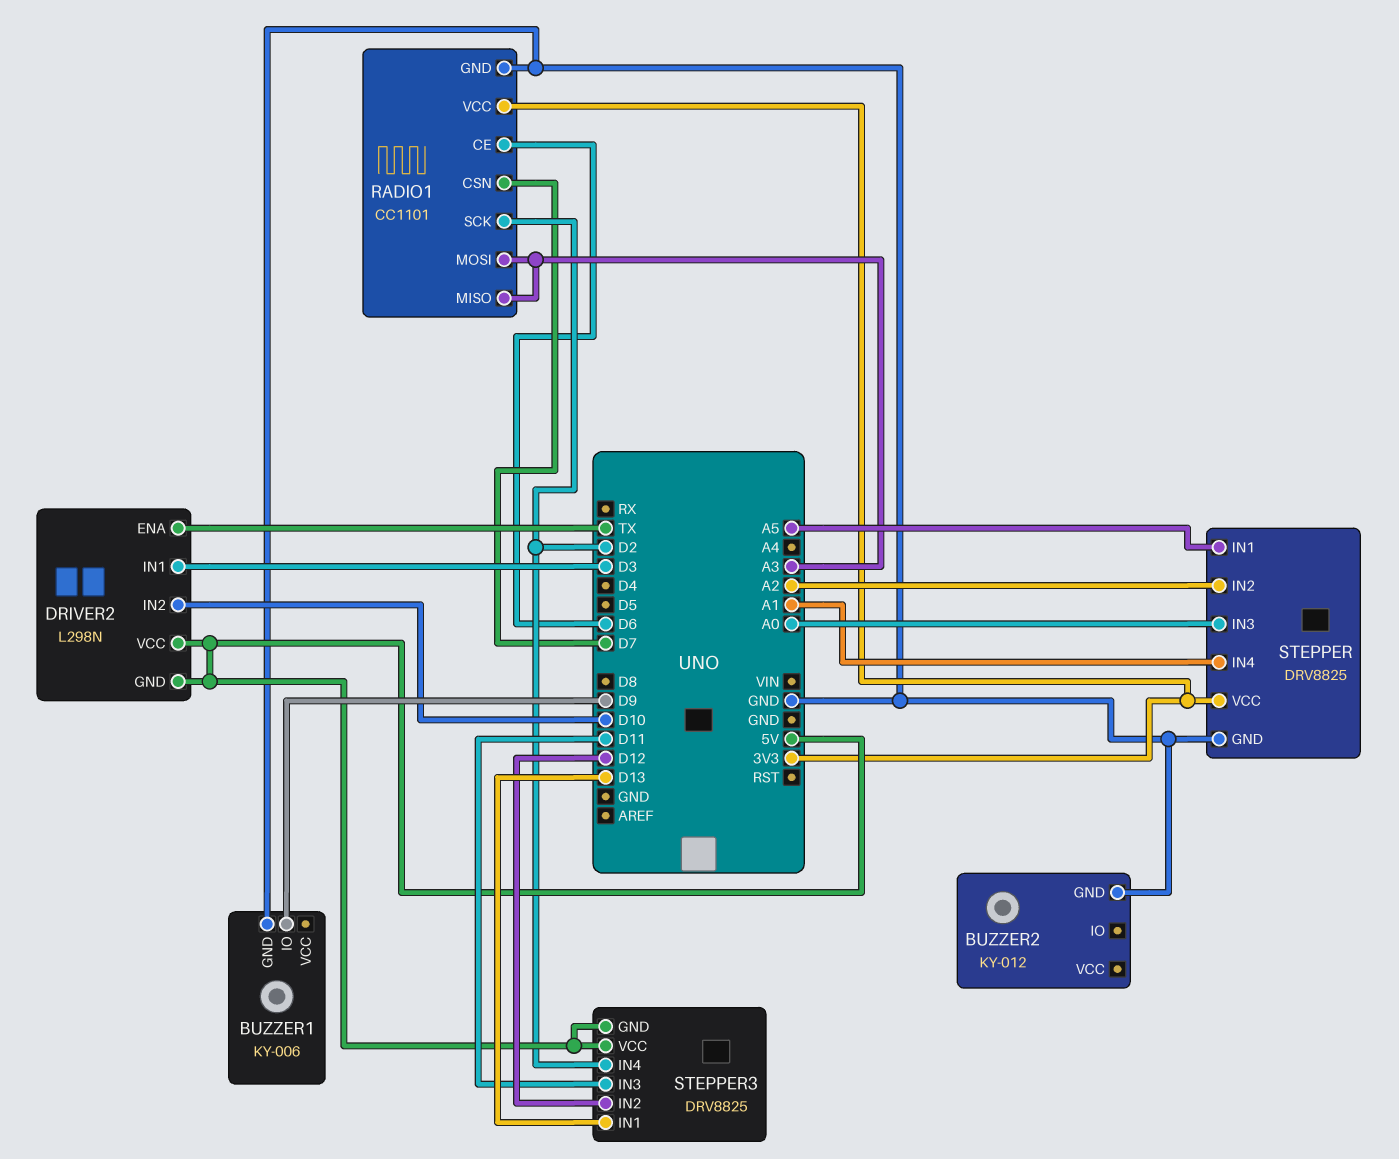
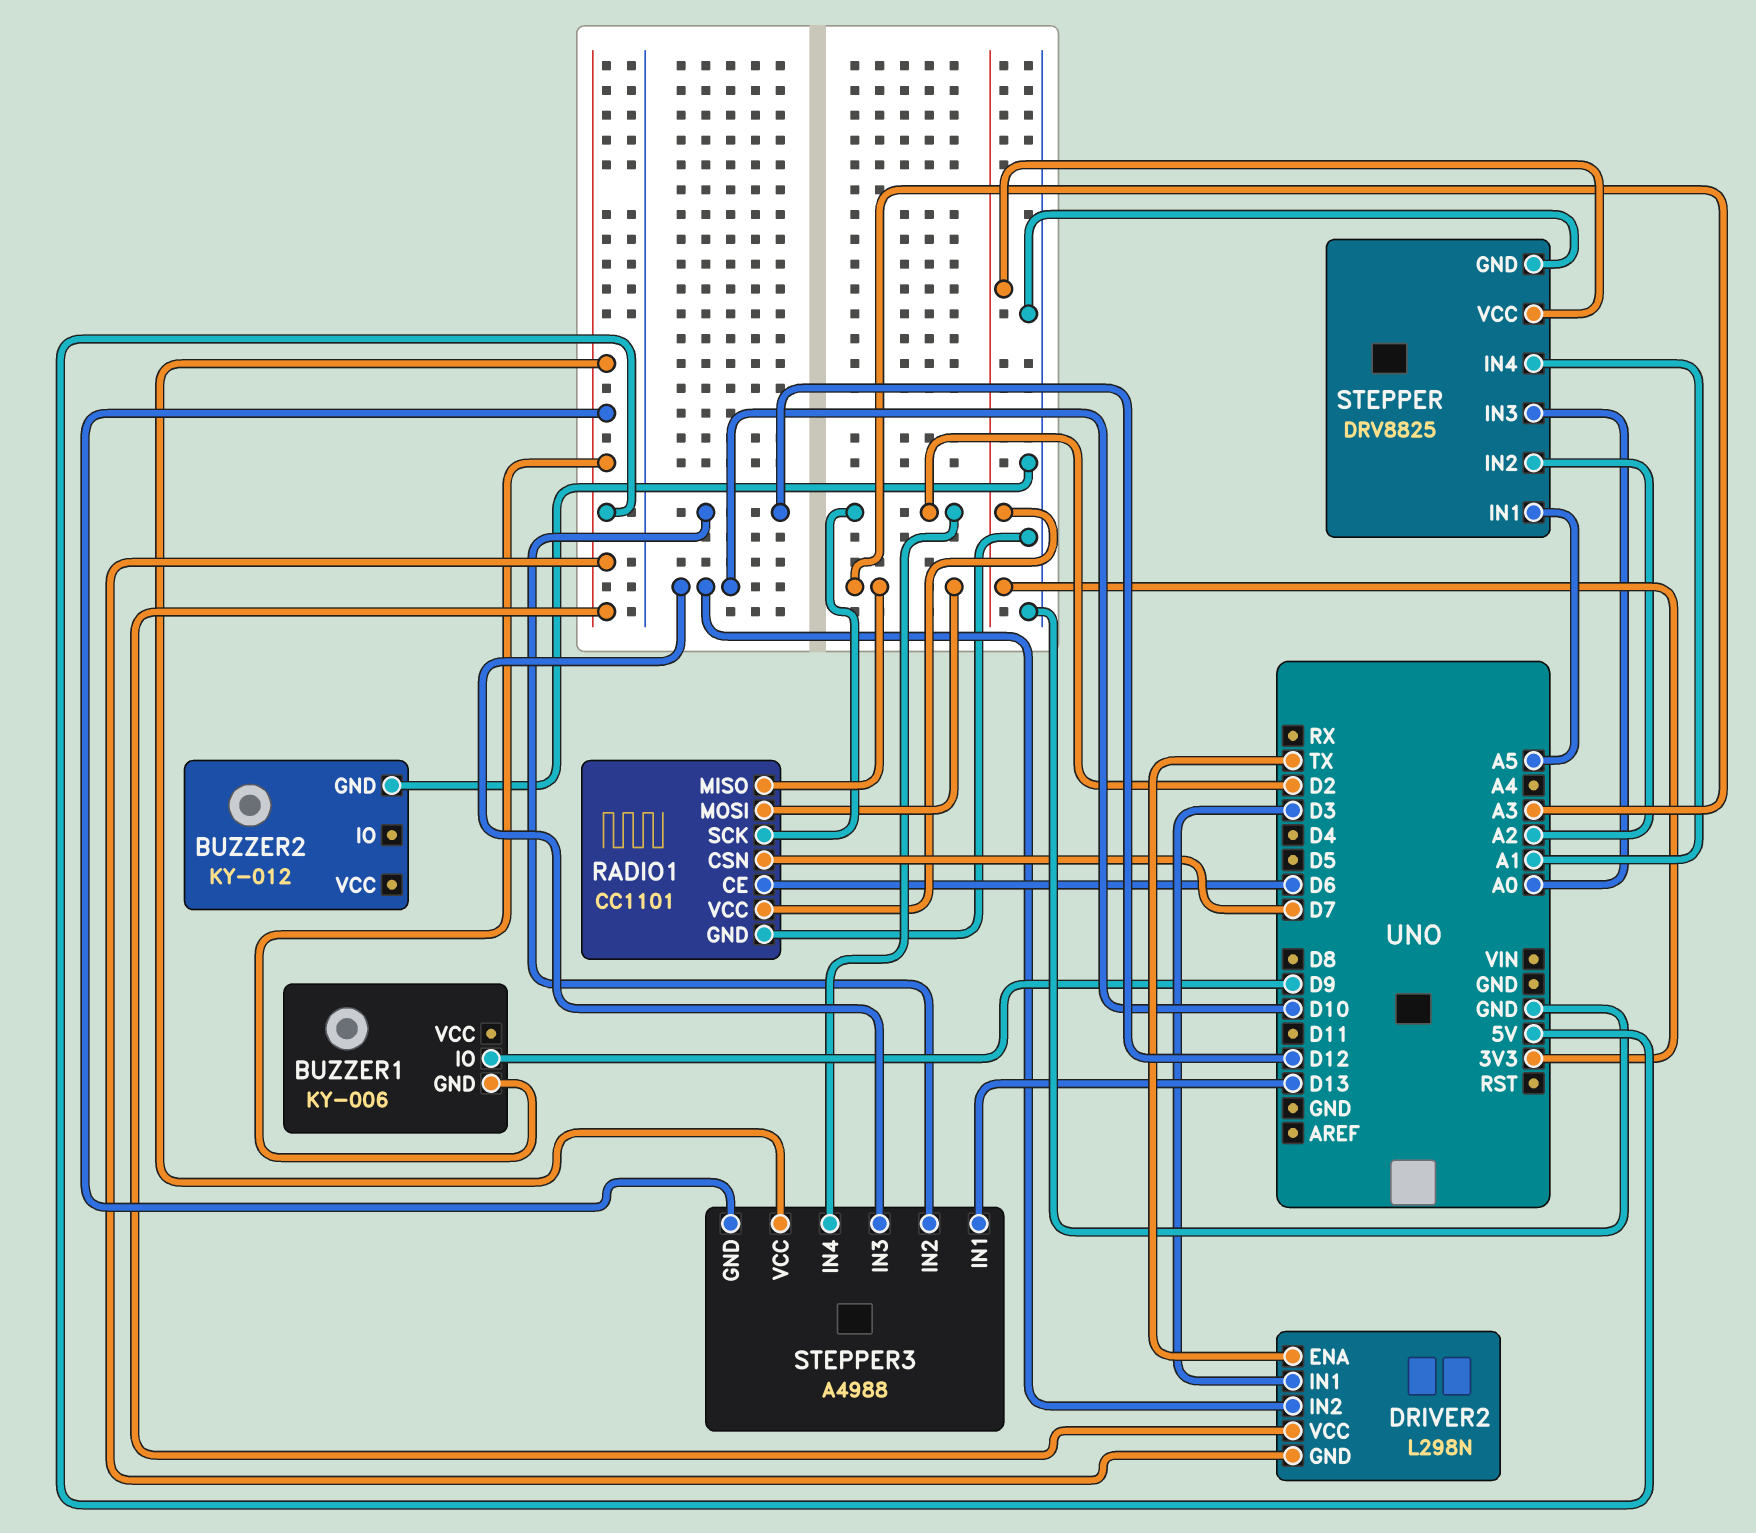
BUZZER1 pin GND: GND -> 5V
STEPPER3: DRV8825 -> A4988
STEPPER3 pin IN3: D11 -> D10

